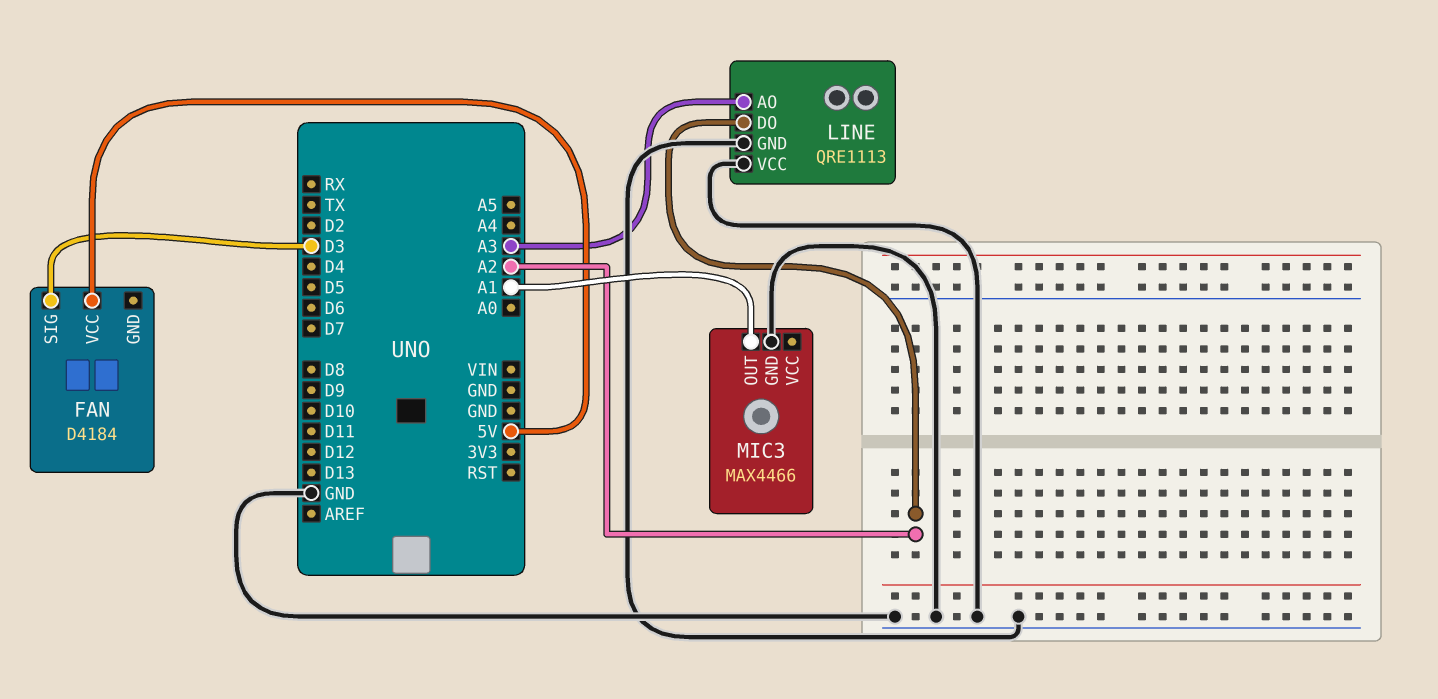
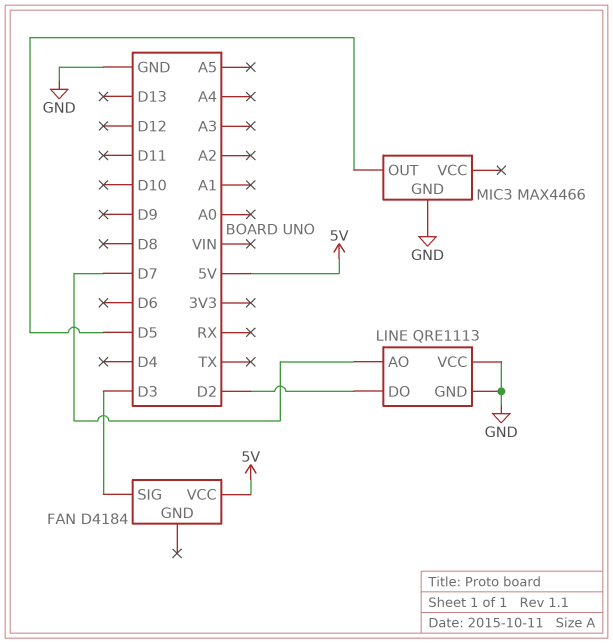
LINE pin AO: A3 -> D7
LINE pin DO: A2 -> D2
MIC3 pin OUT: A1 -> D5

